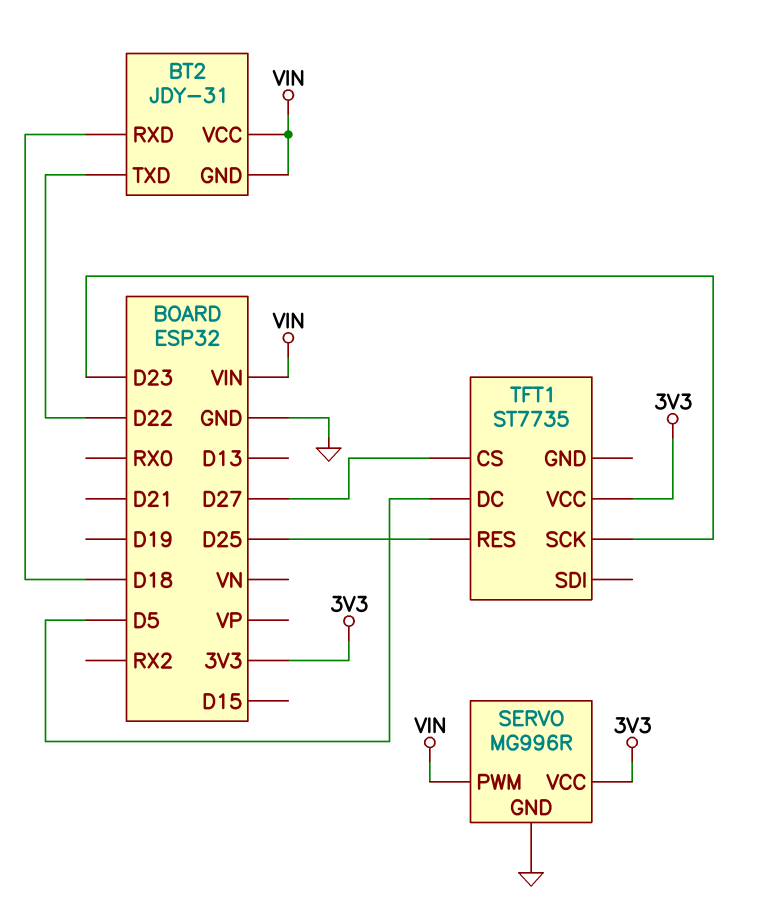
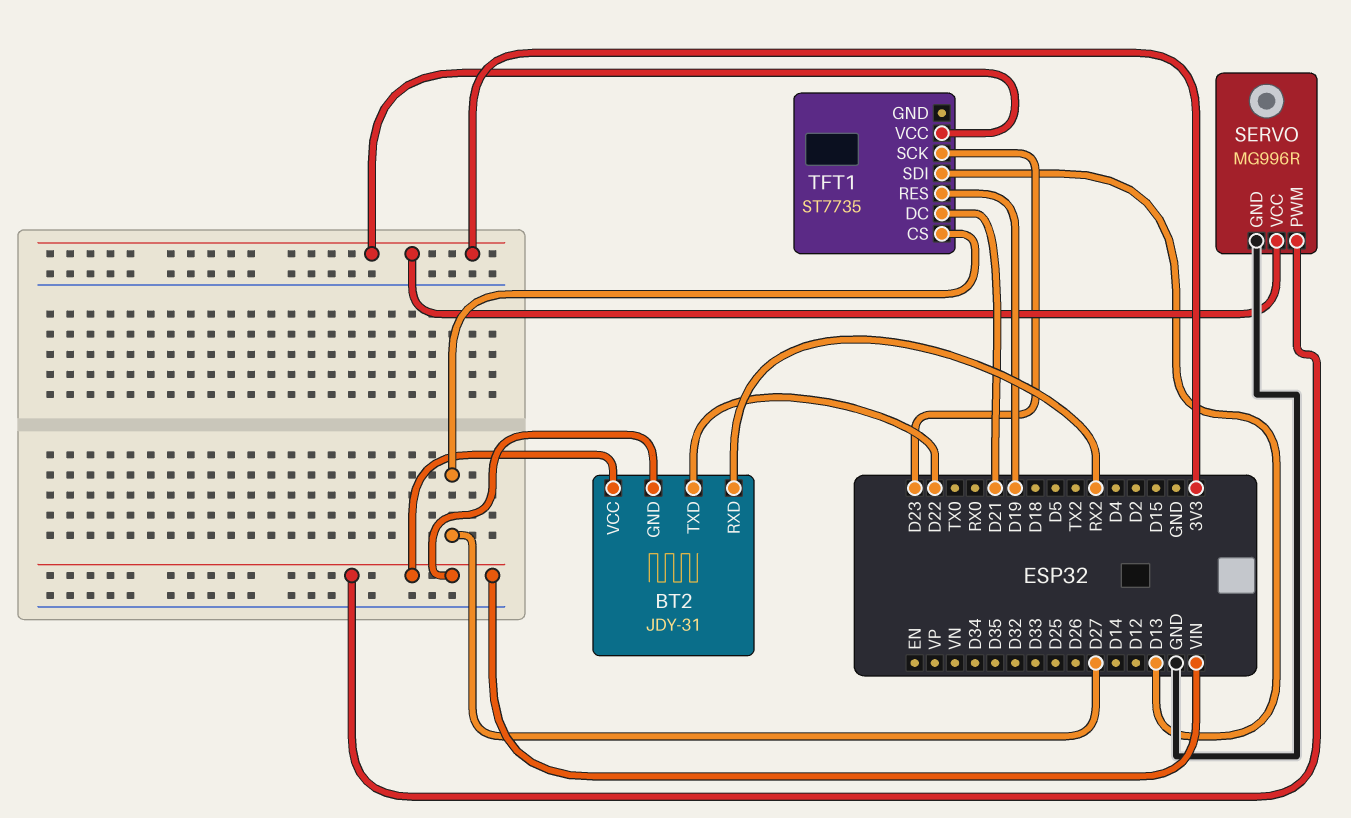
BT2 pin RXD: D18 -> RX2
TFT1 pin DC: D5 -> D21
TFT1 pin RES: D25 -> D19
TFT1 pin SDI: none -> D13

